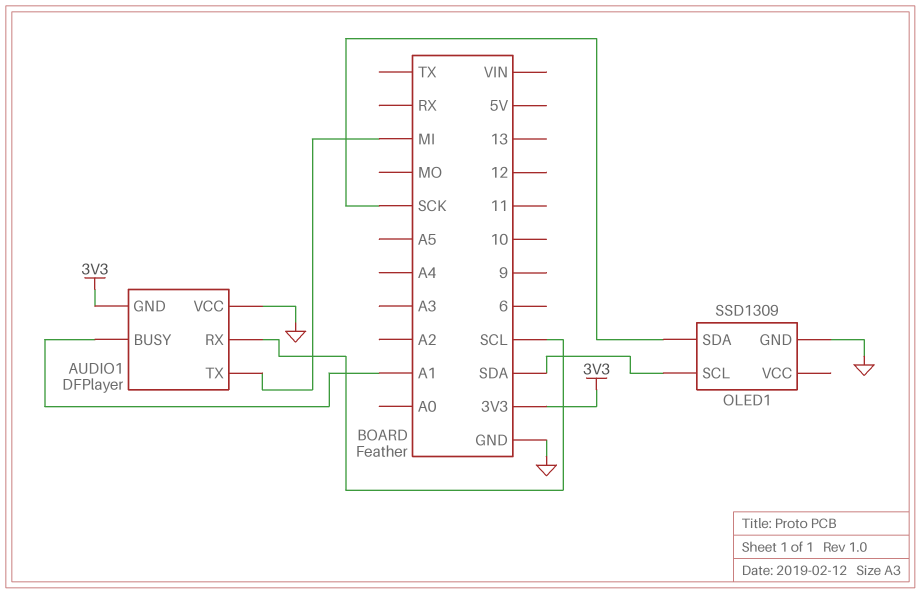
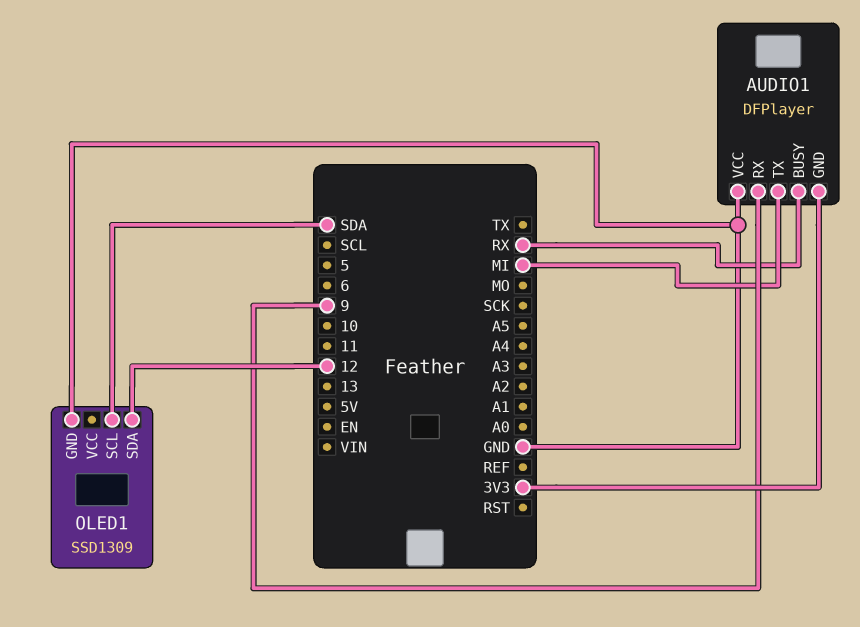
AUDIO1 pin BUSY: A1 -> RX
AUDIO1 pin RX: SCL -> 9
OLED1 pin SDA: SCK -> 12

